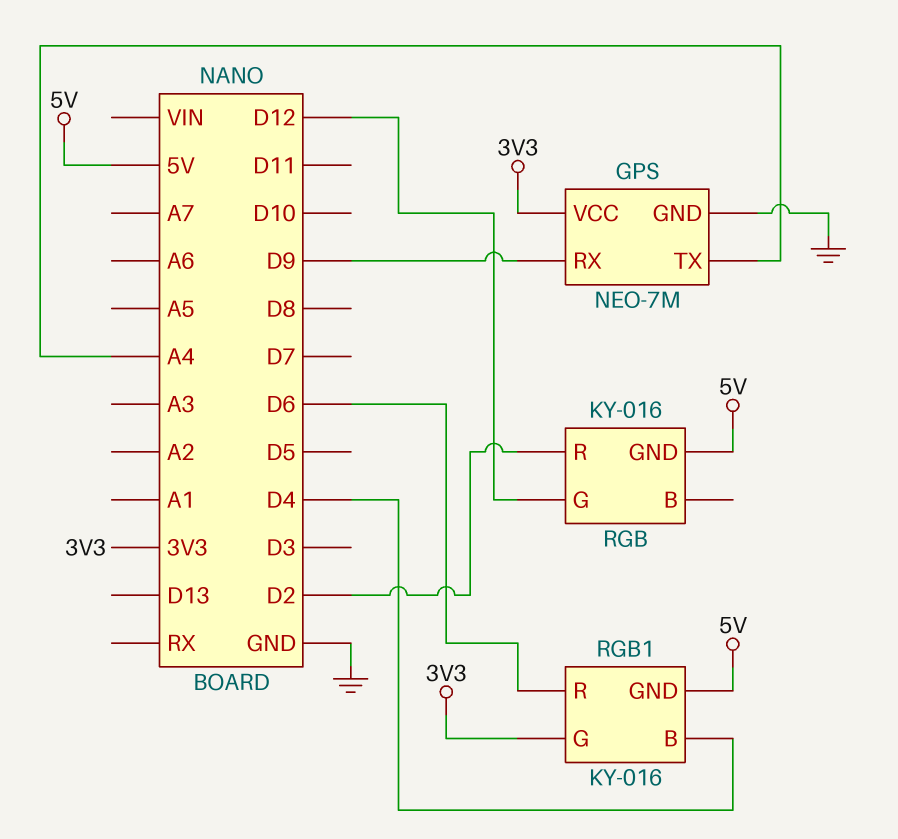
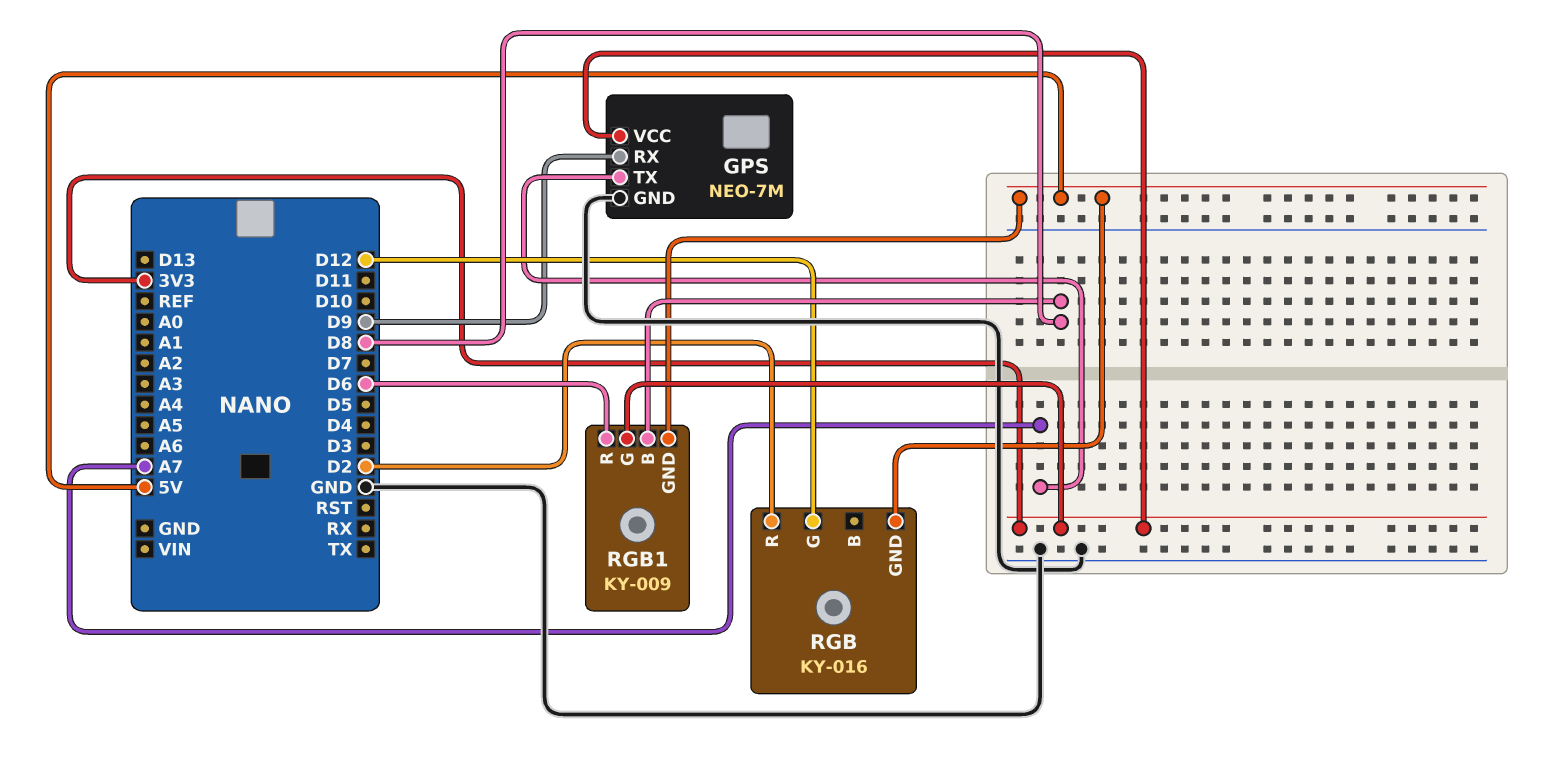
GPS pin TX: A4 -> A7
RGB1: KY-016 -> KY-009
RGB1 pin B: D4 -> D8

